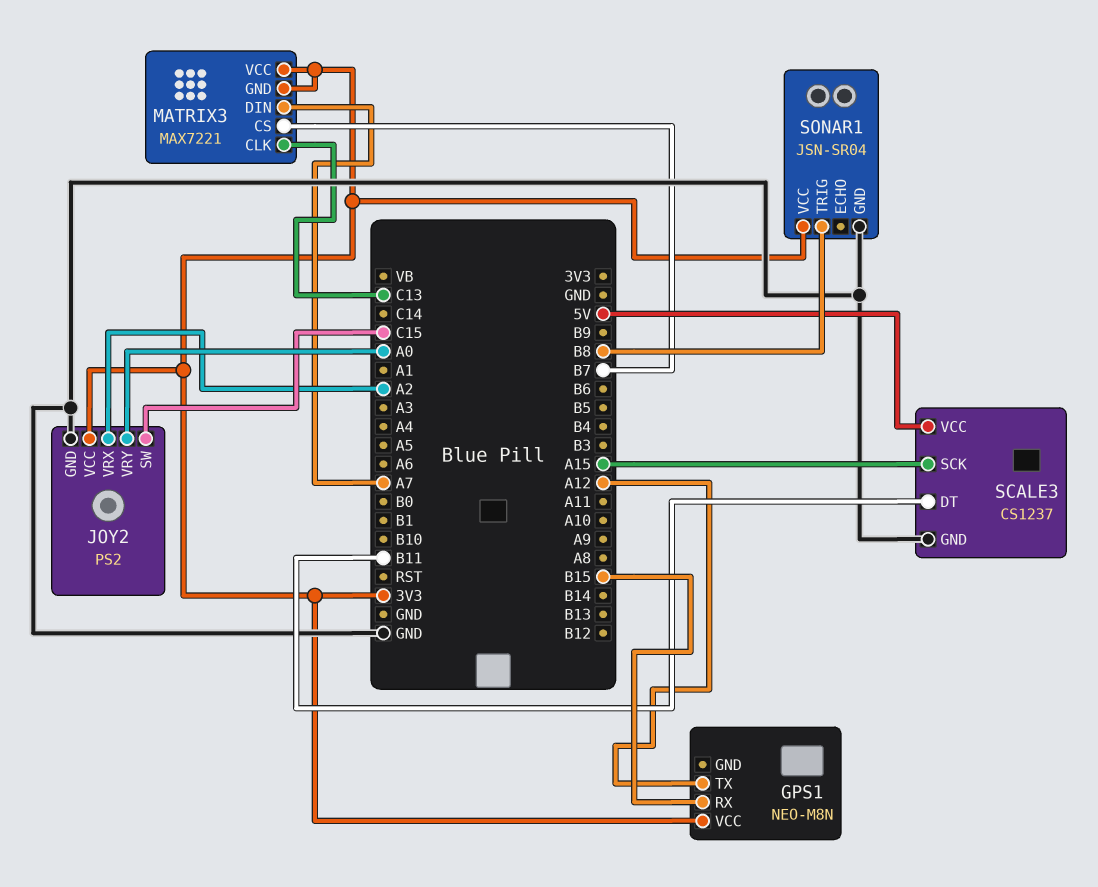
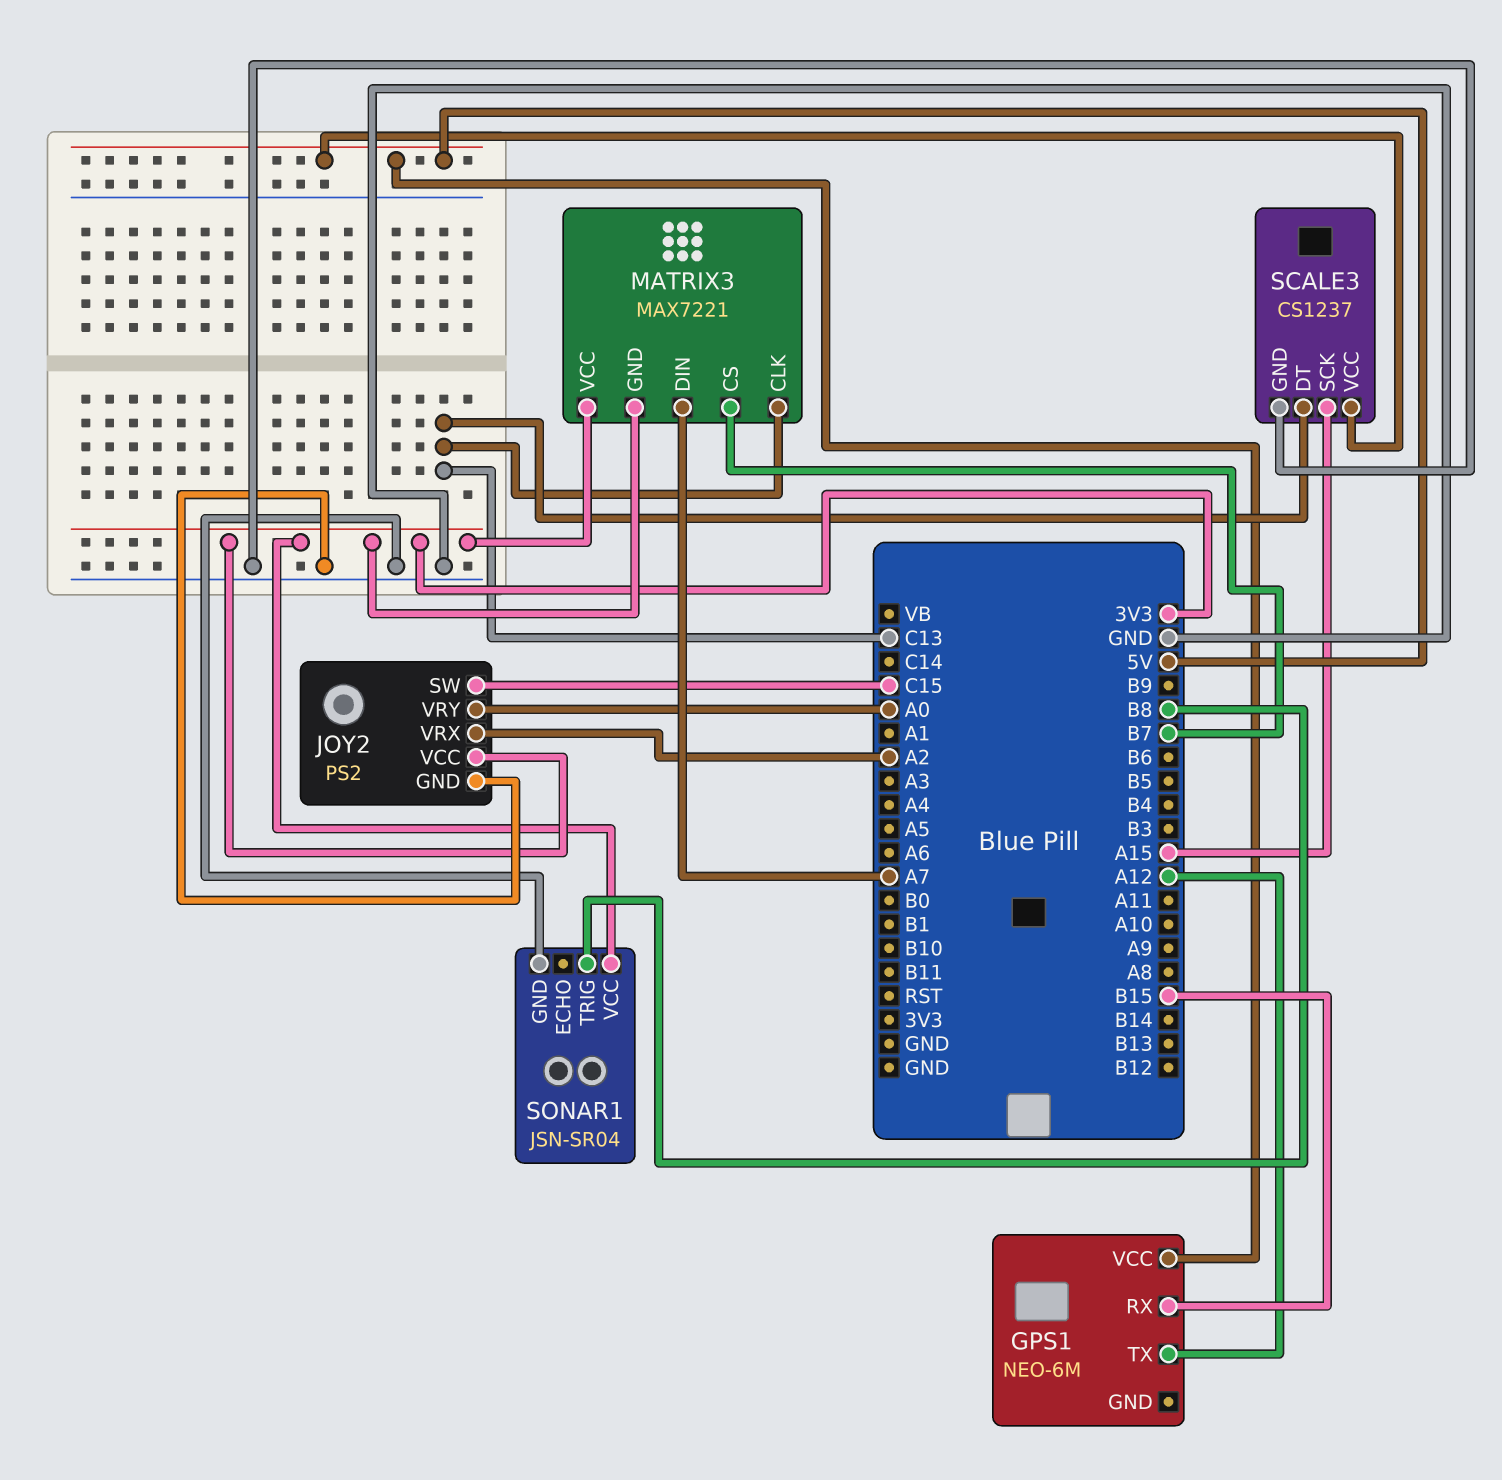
GPS1: NEO-M8N -> NEO-6M
GPS1 pin VCC: 3V3 -> 5V
SCALE3 pin DT: B11 -> C13

